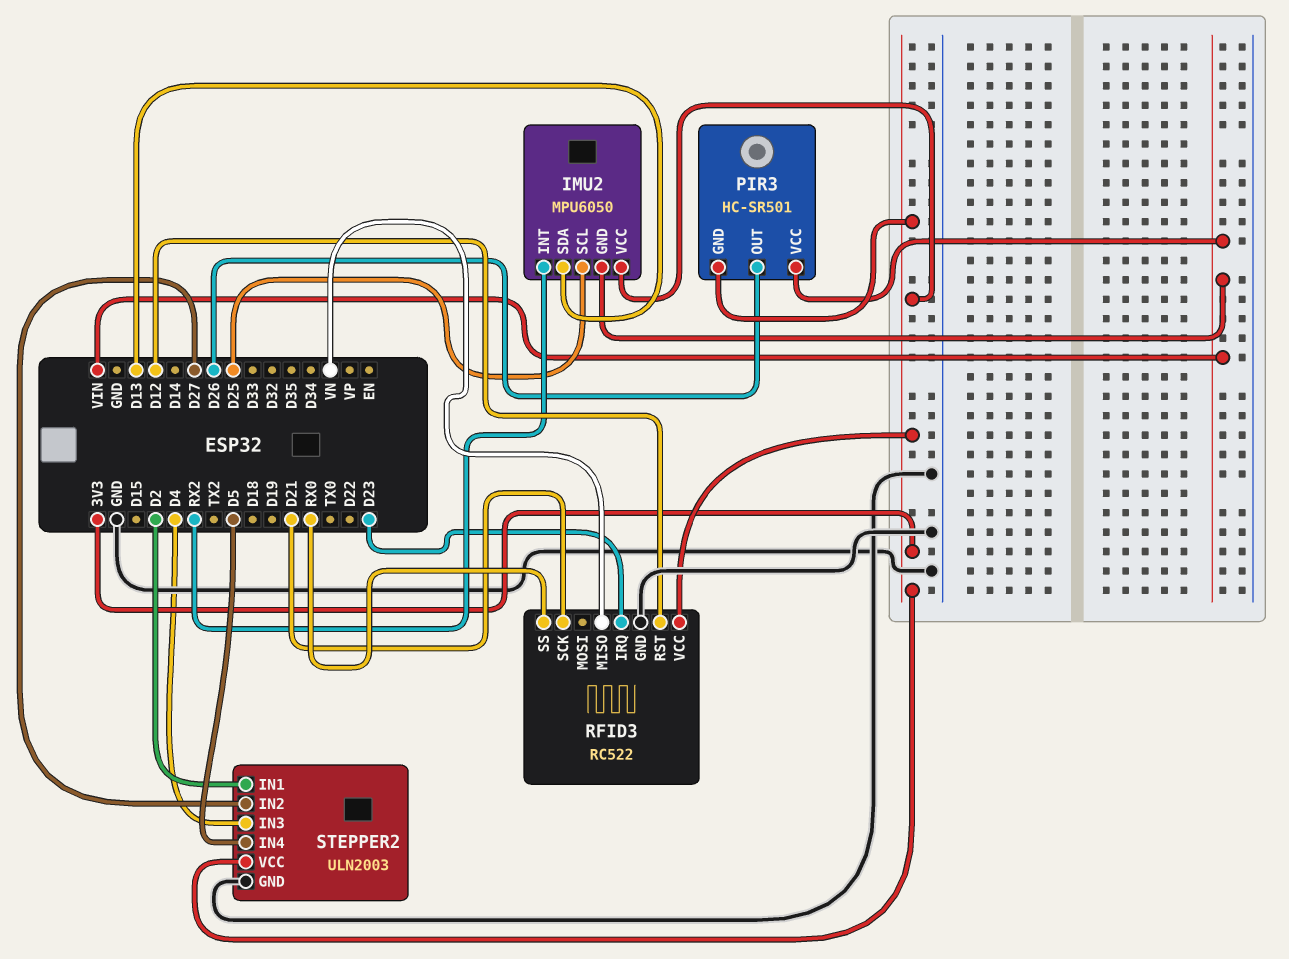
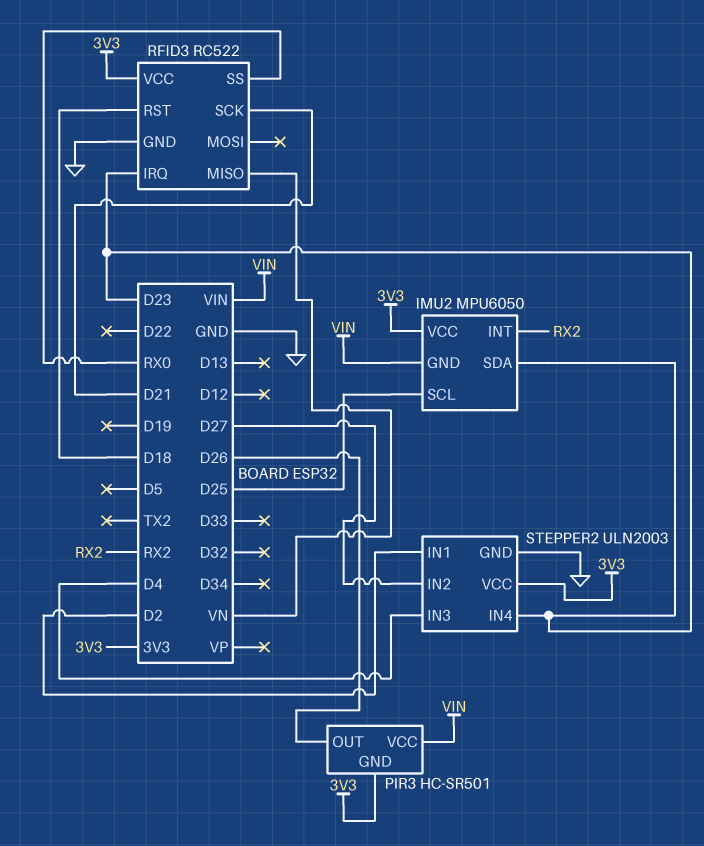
IMU2 pin SDA: D13 -> D23
RFID3 pin RST: D12 -> D18
STEPPER2 pin IN4: D5 -> D23

